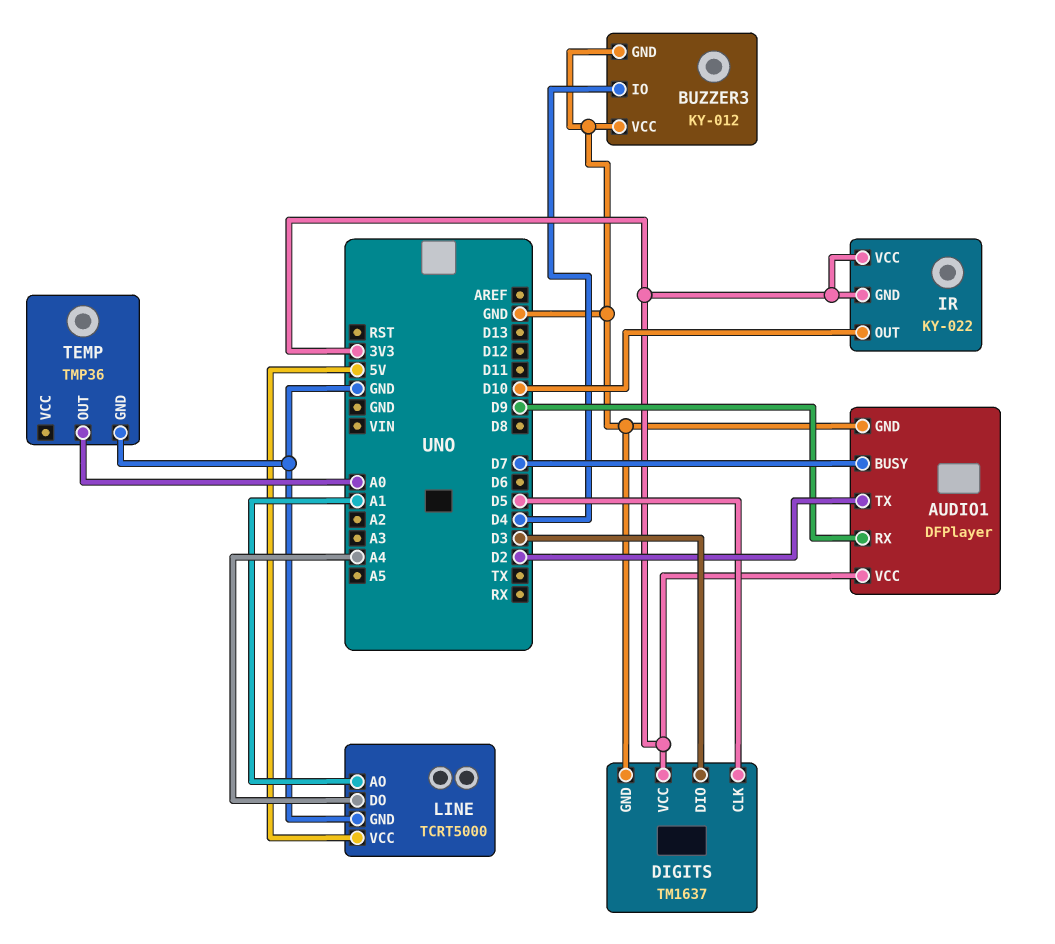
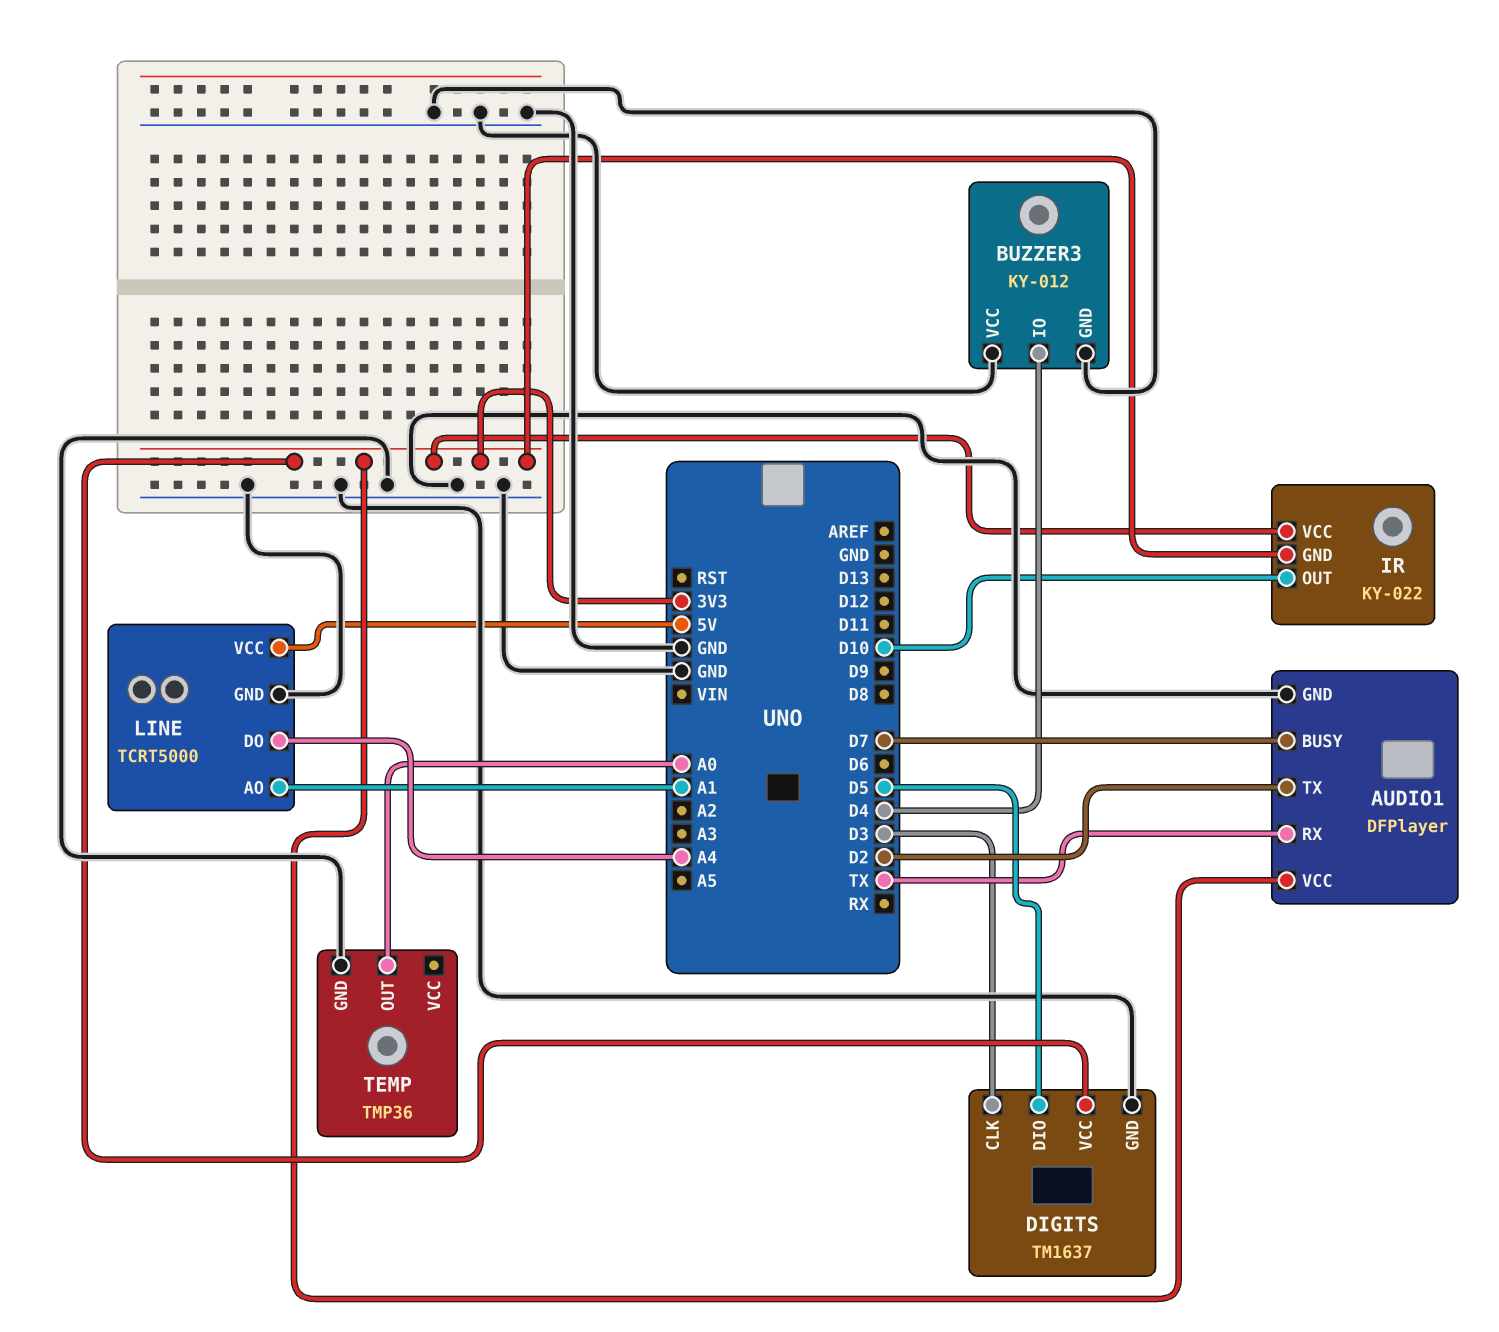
AUDIO1 pin RX: D9 -> TX
DIGITS pin CLK: D5 -> D3
DIGITS pin DIO: D3 -> D5

